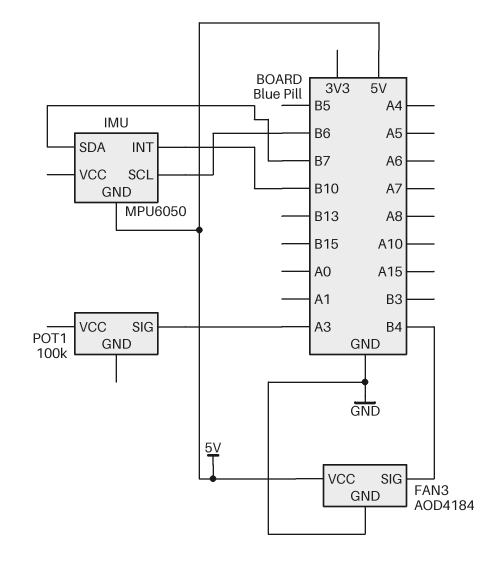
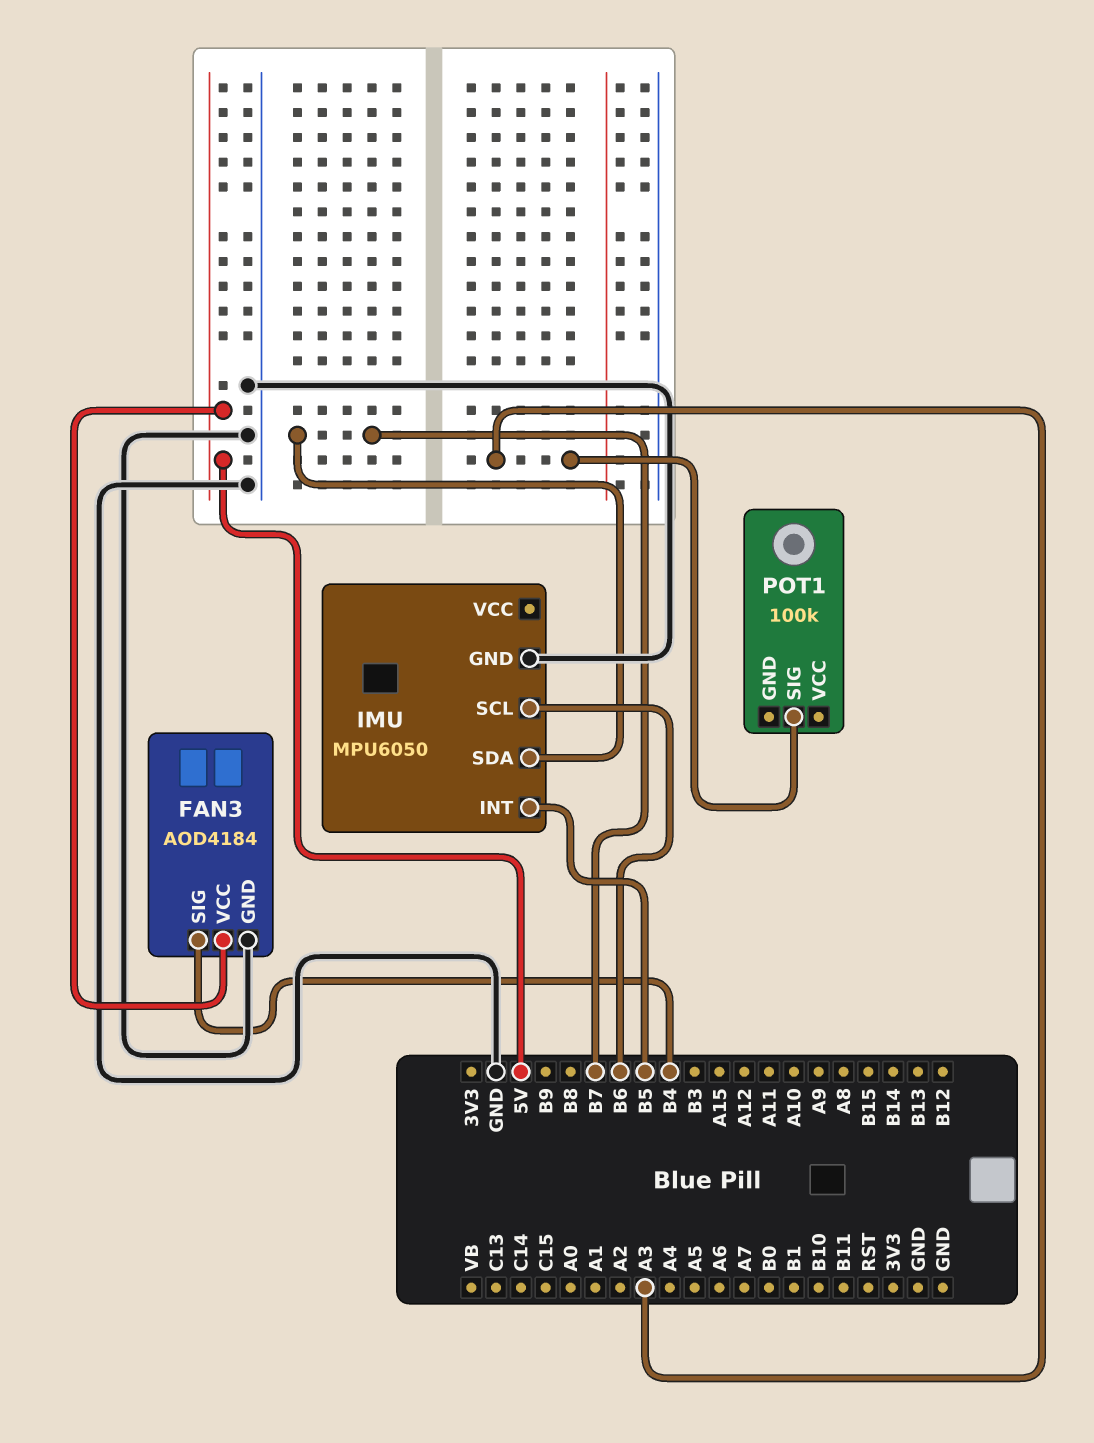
IMU pin GND: 5V -> GND
IMU pin INT: B10 -> B5

